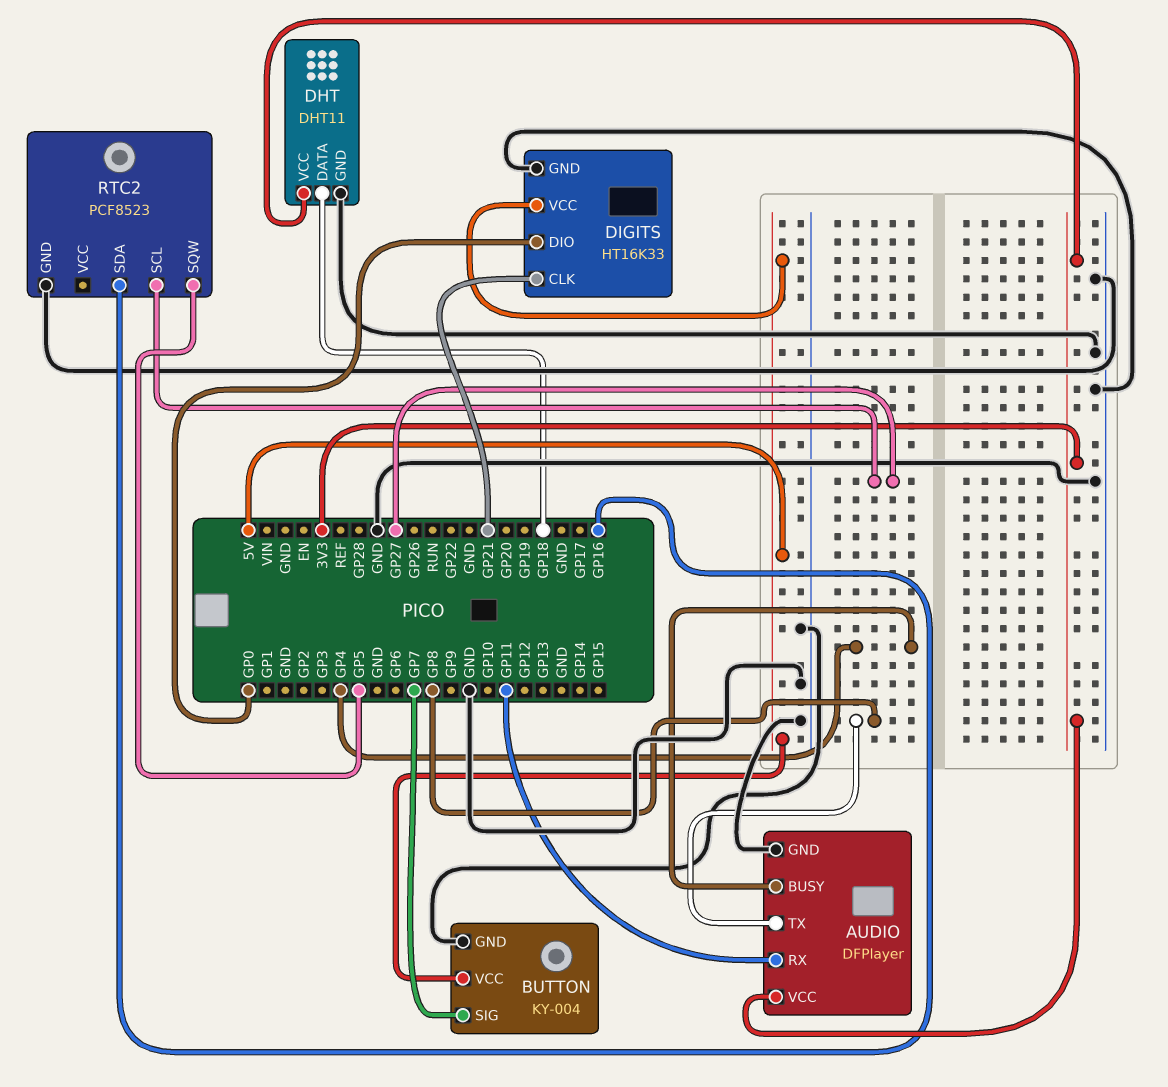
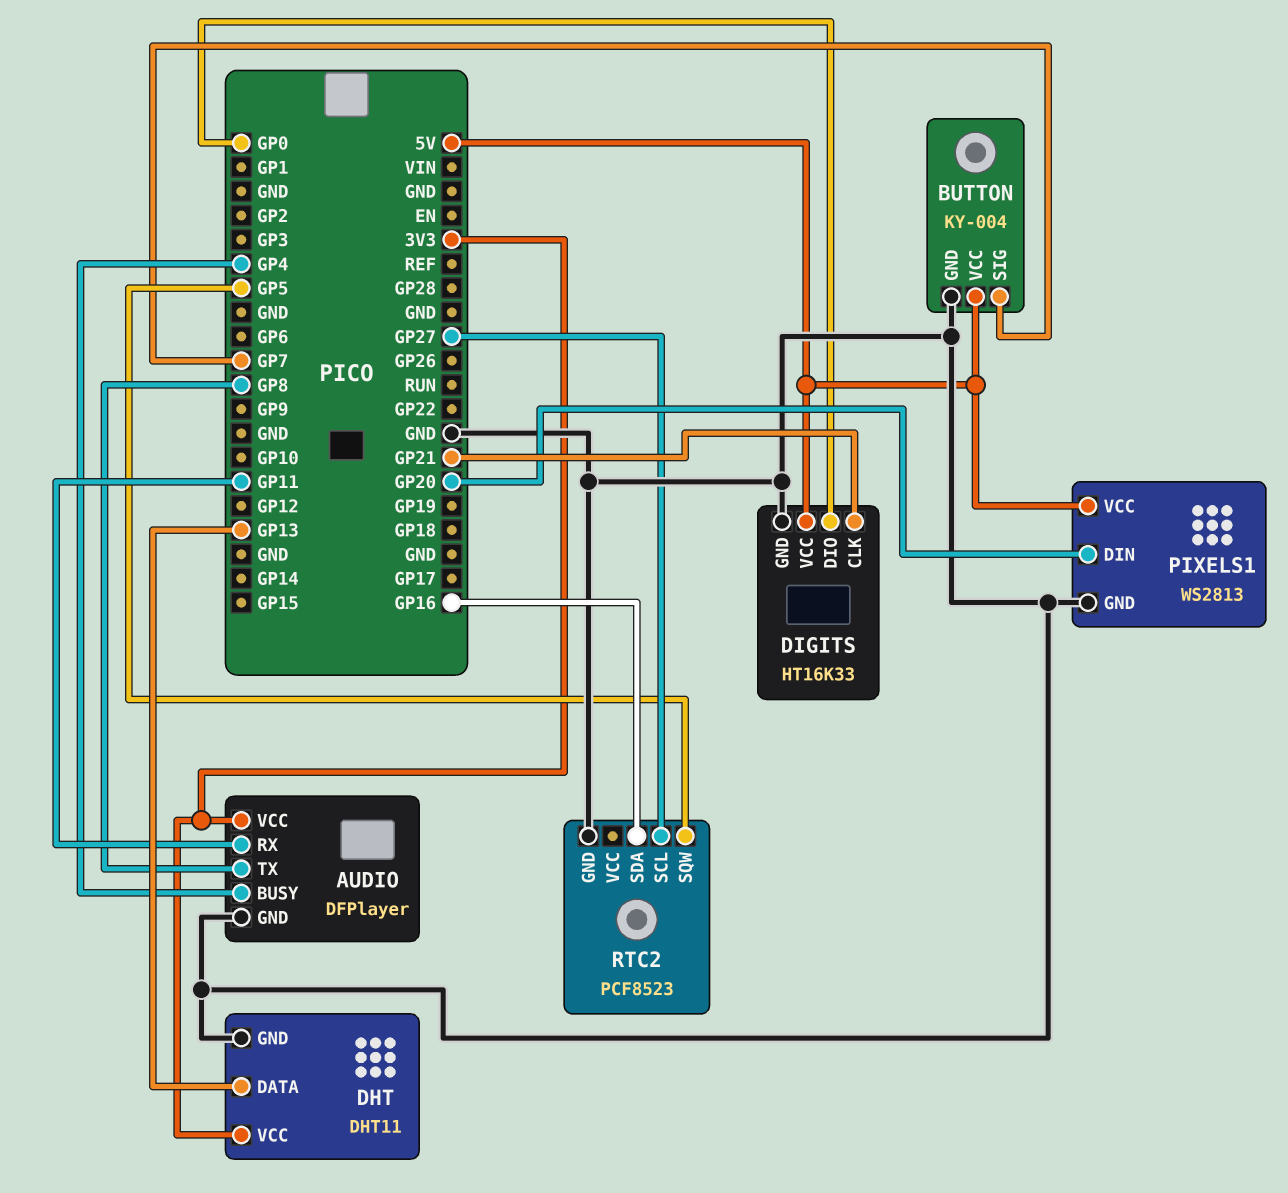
DHT pin DATA: GP18 -> GP13
PIXELS1: none -> WS2813
PIXELS1 pin DIN: none -> GP20
PIXELS1 pin GND: none -> GND
PIXELS1 pin VCC: none -> 5V

